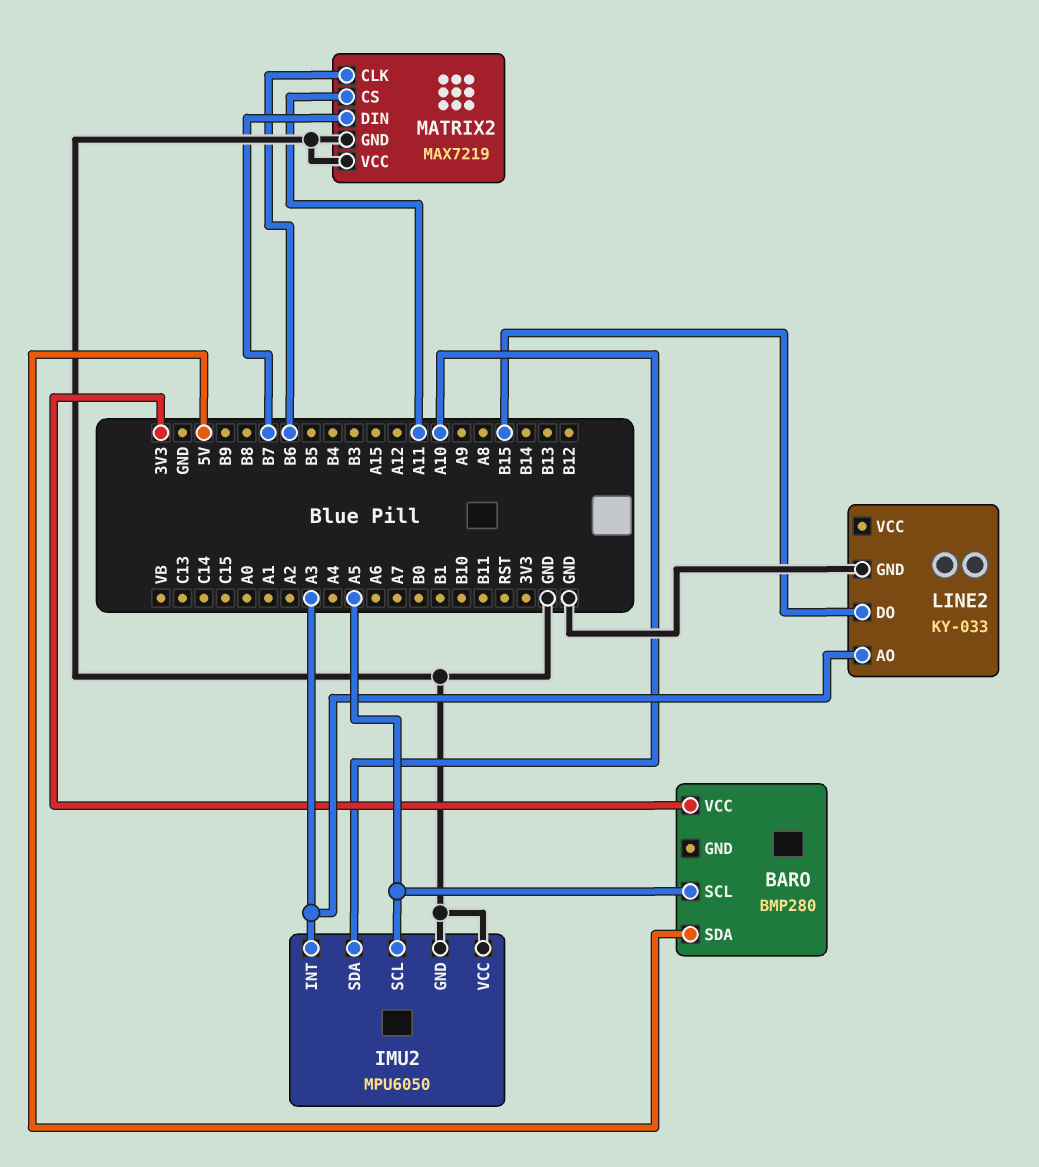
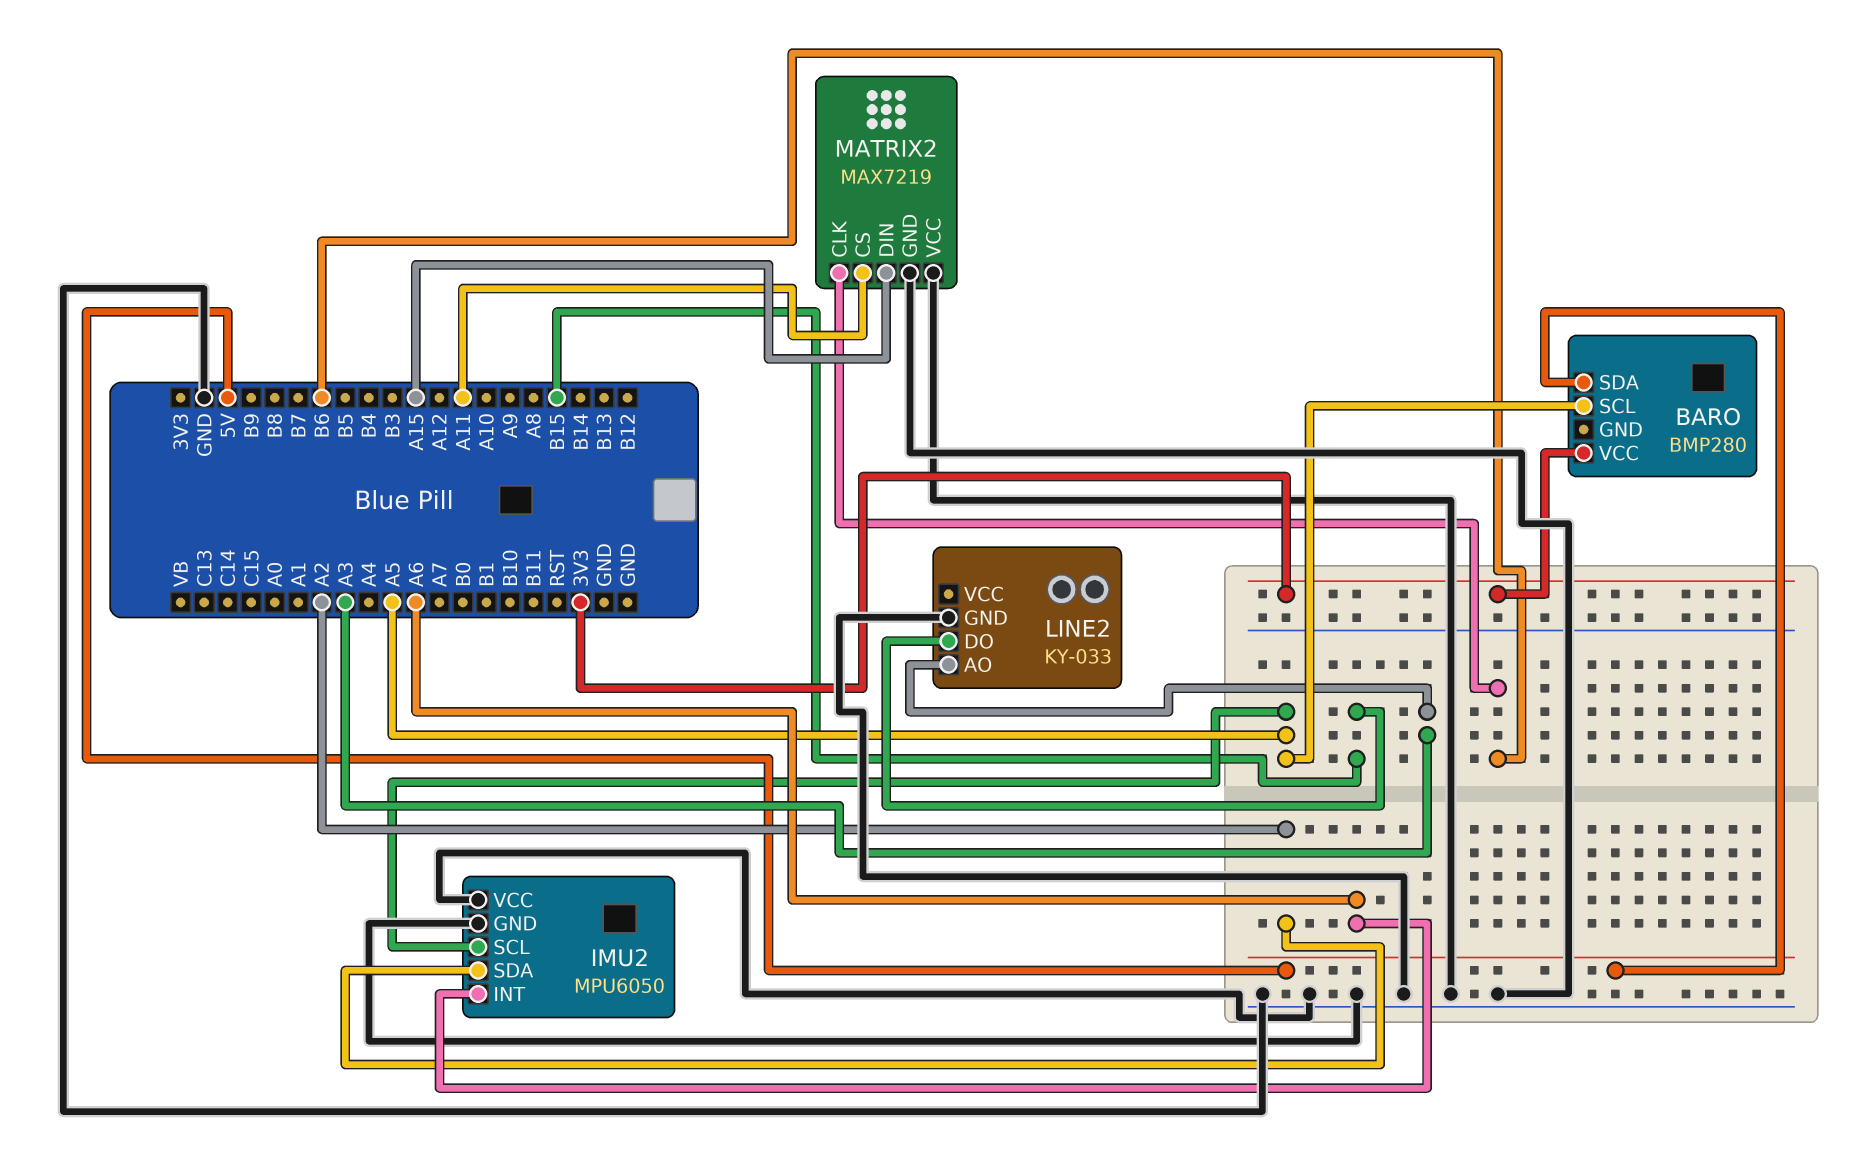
IMU2 pin INT: A3 -> A6
IMU2 pin SDA: A10 -> A2
MATRIX2 pin DIN: B7 -> A15

